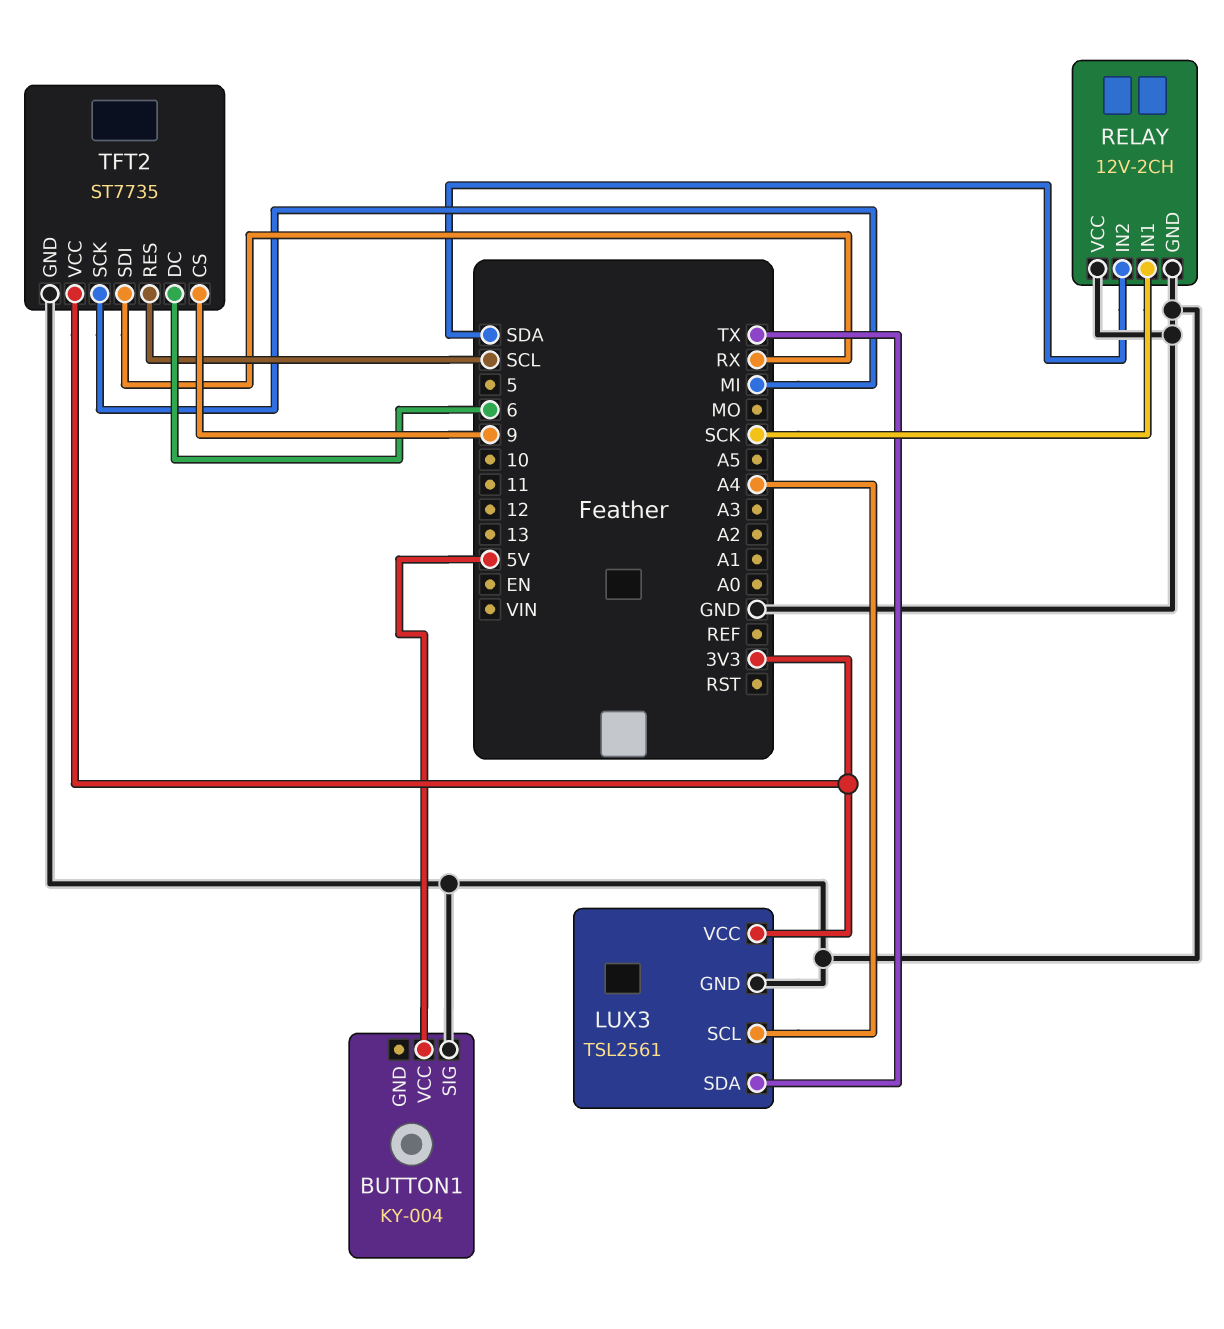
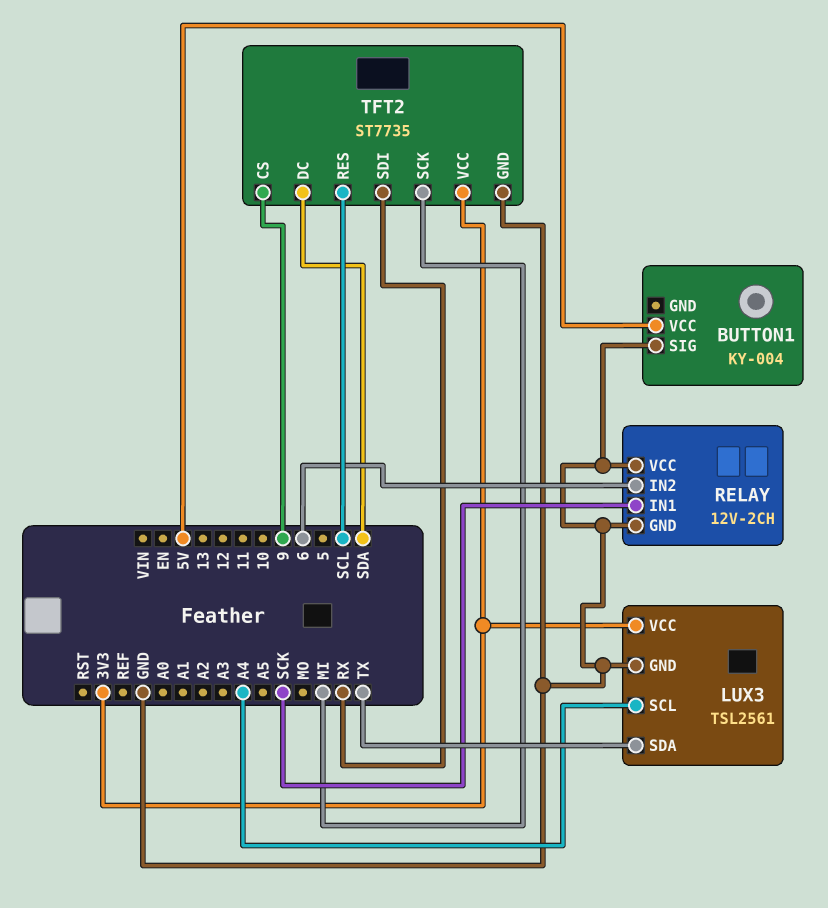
RELAY pin IN2: SDA -> 6
TFT2 pin DC: 6 -> SDA

